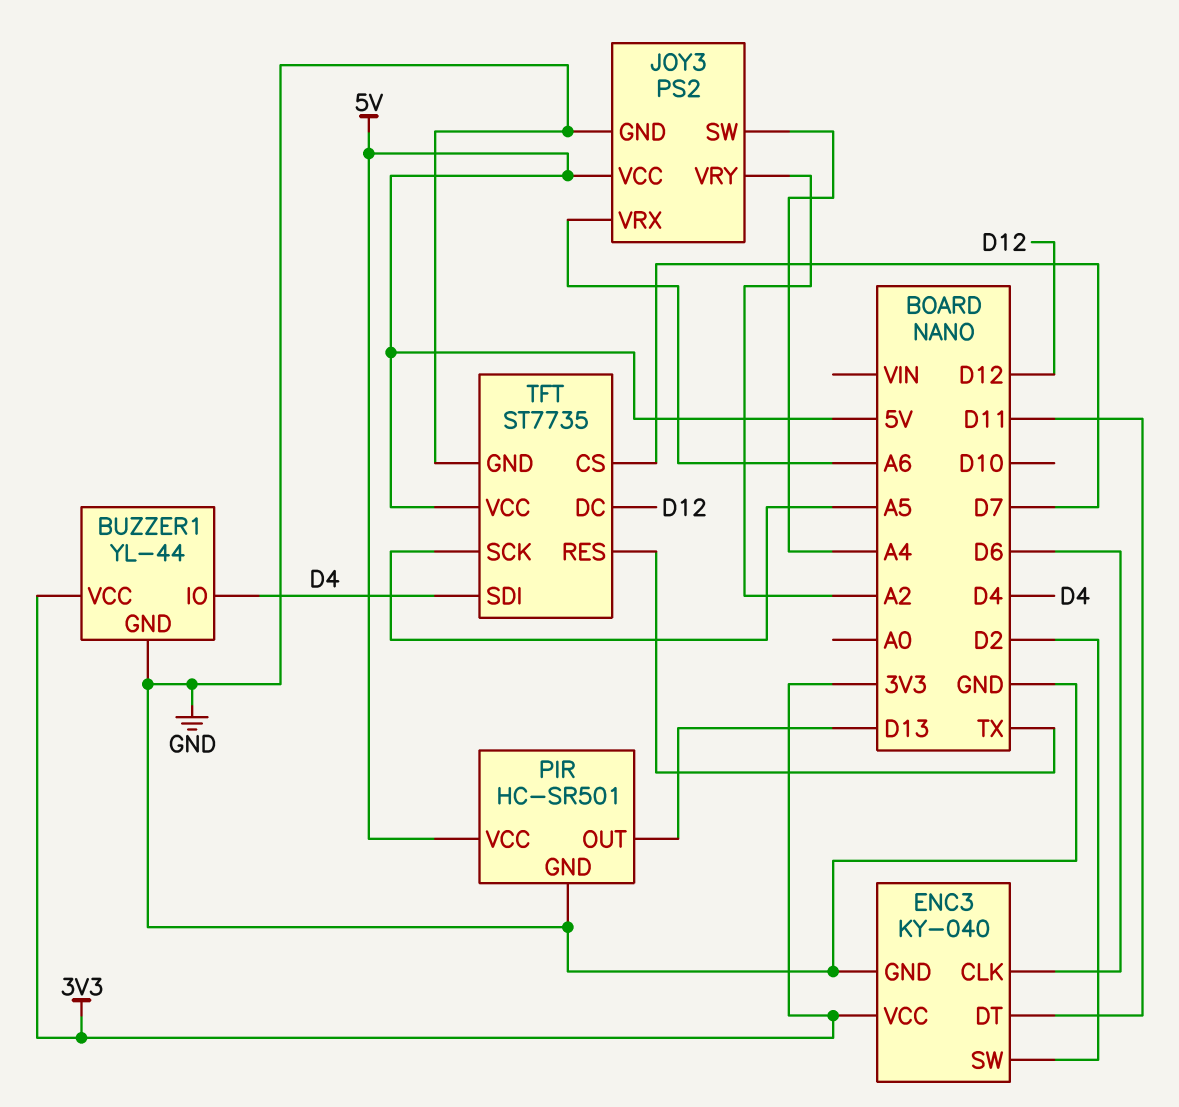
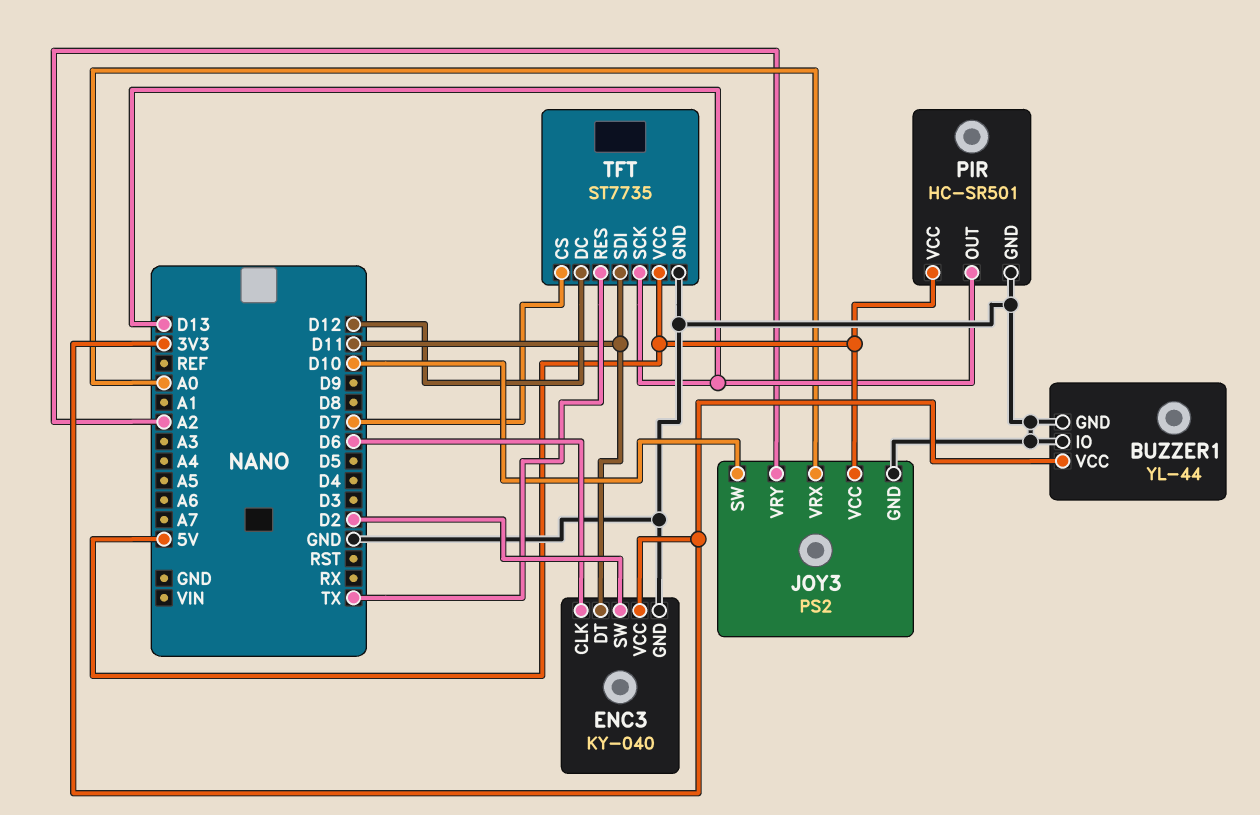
BUZZER1 pin IO: D4 -> GND
JOY3 pin SW: A4 -> D10
JOY3 pin VRX: A6 -> A0
TFT pin SCK: A5 -> D13
TFT pin SDI: D4 -> D11

